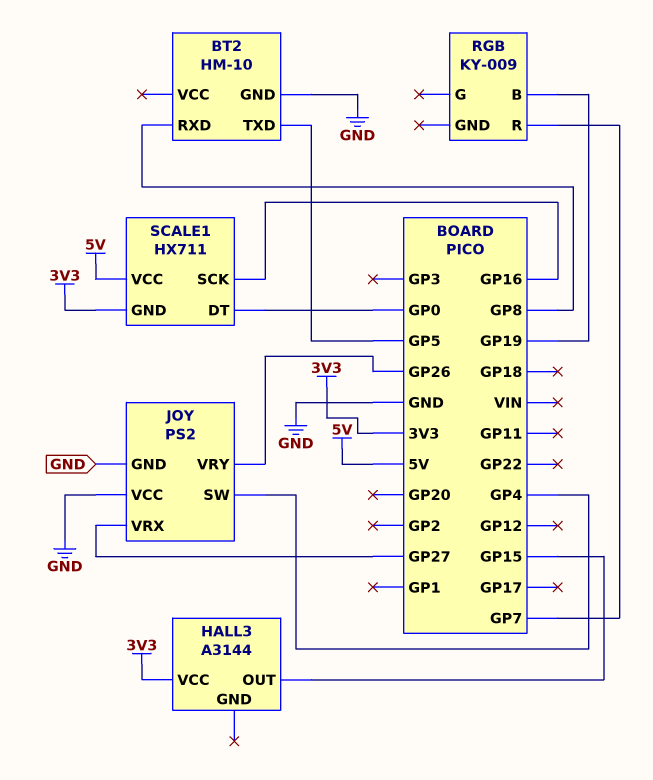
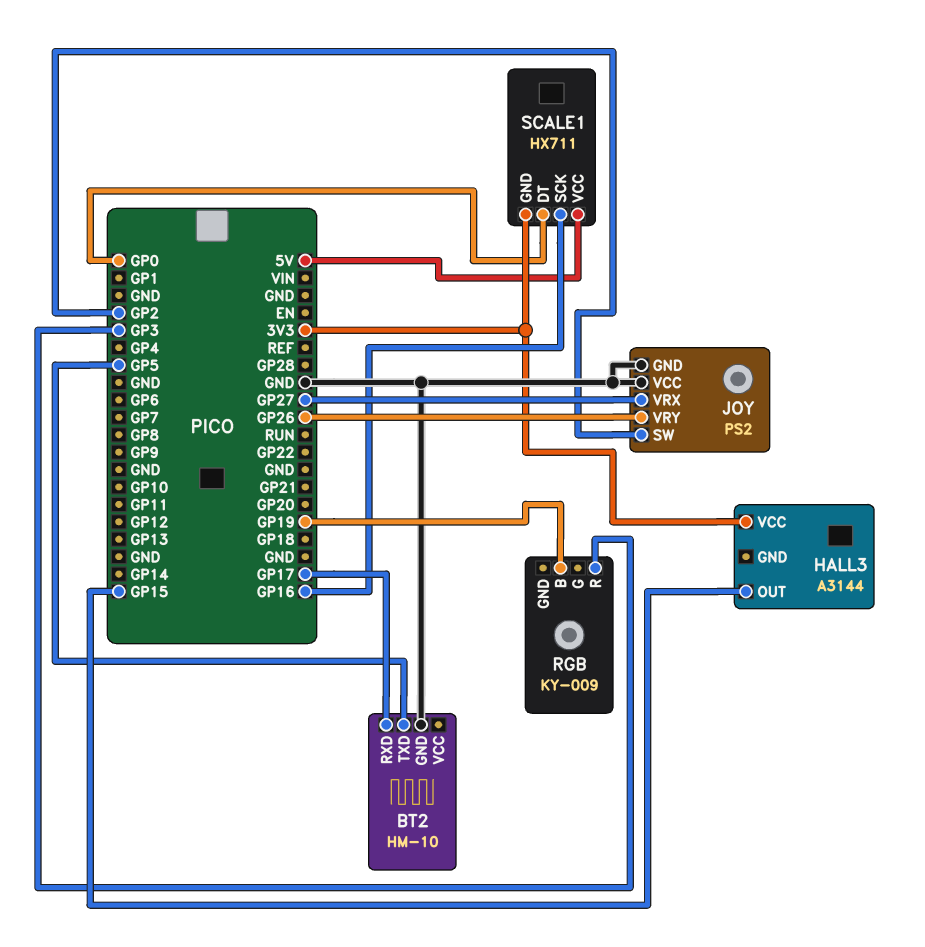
BT2 pin RXD: GP8 -> GP17
JOY pin SW: GP4 -> GP2
RGB pin R: GP7 -> GP3

